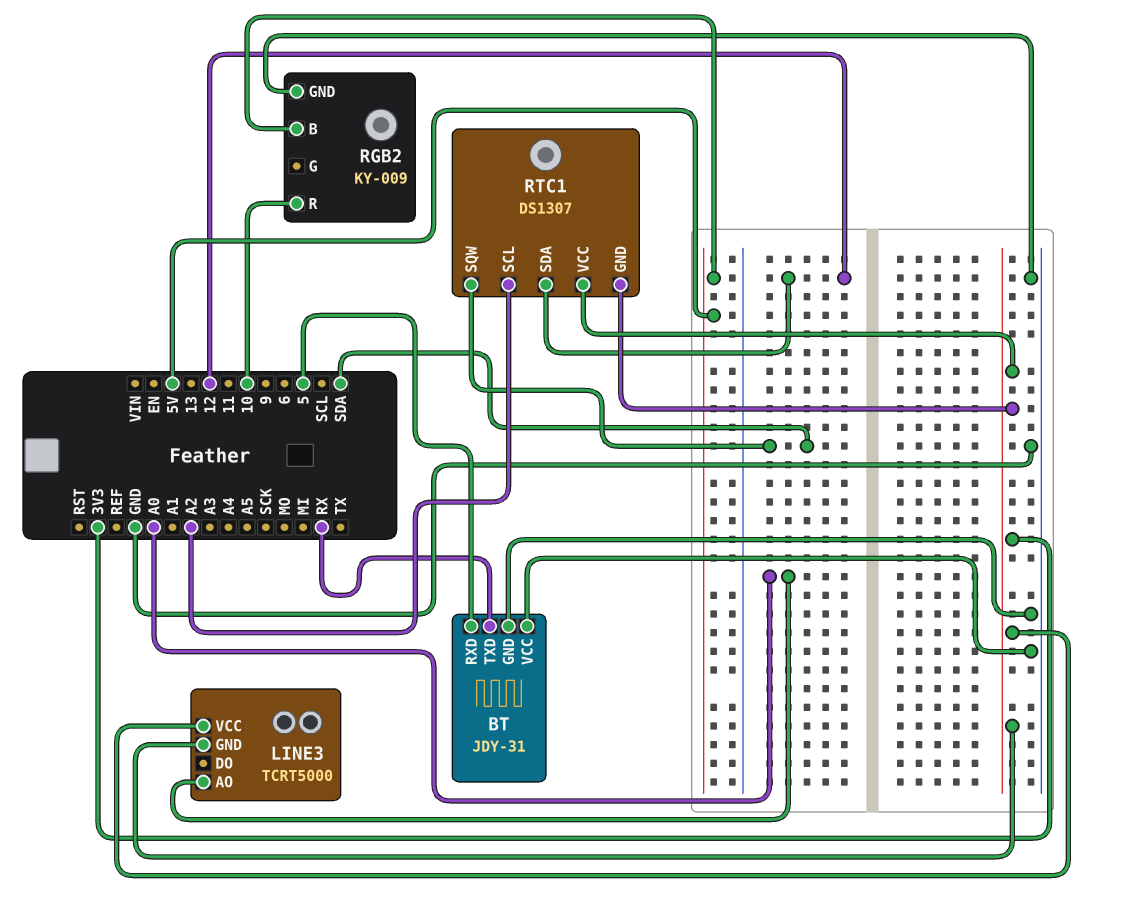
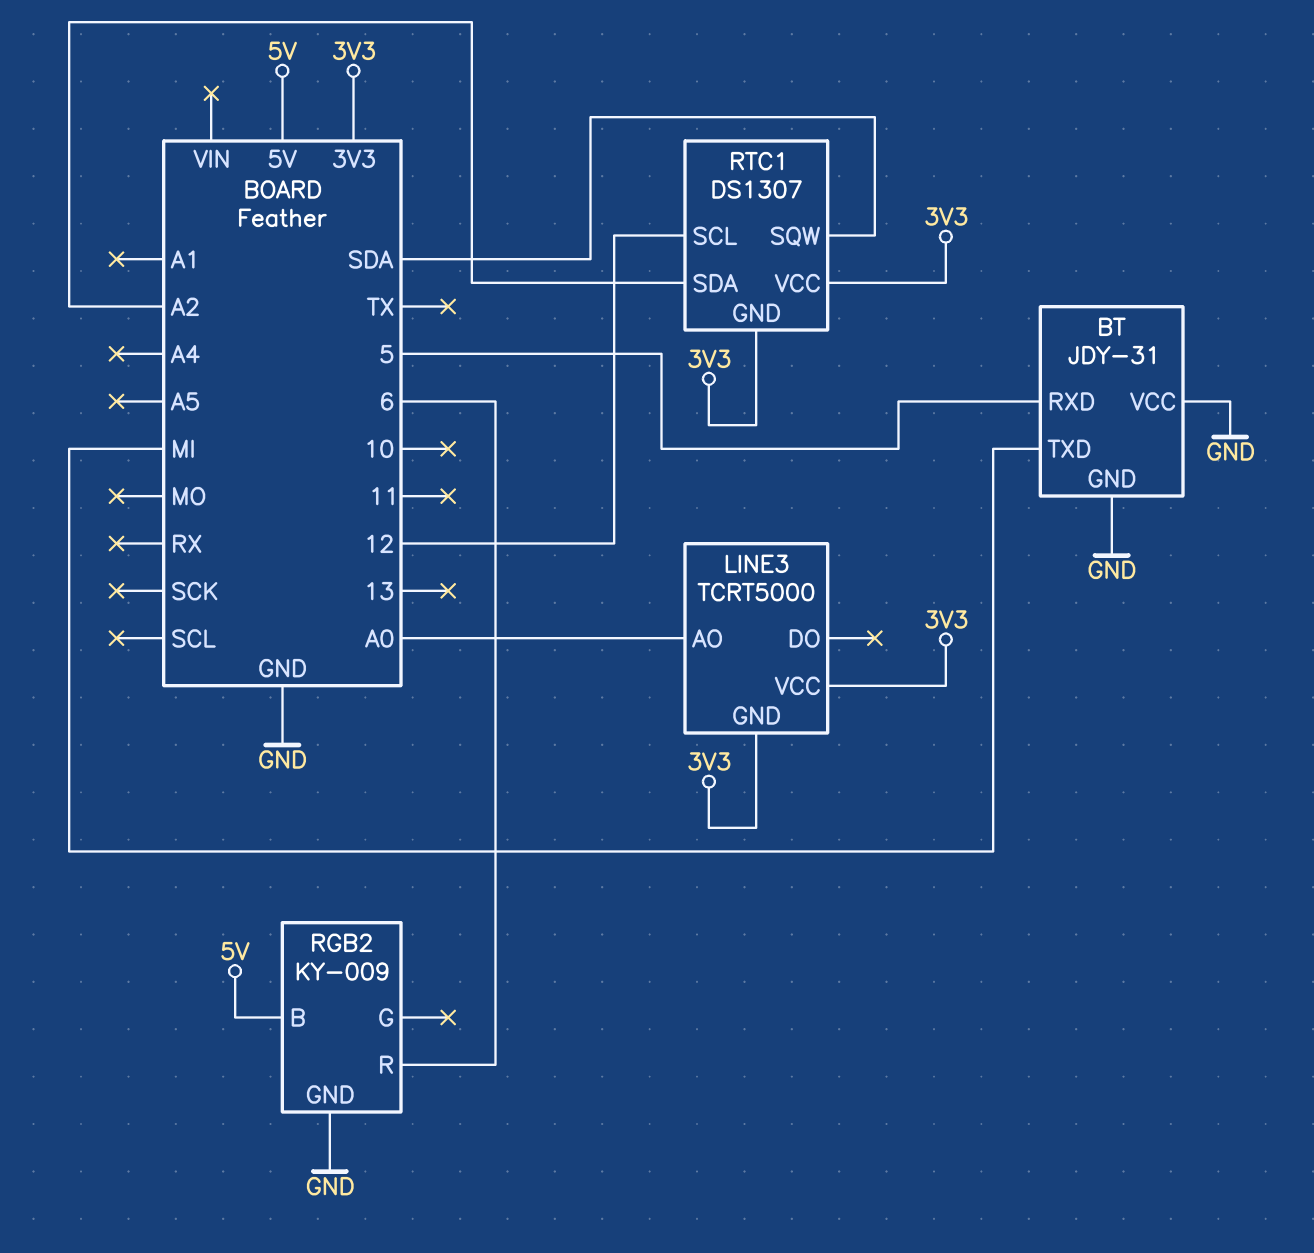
BT pin TXD: RX -> MI
RGB2 pin R: 10 -> 6
RTC1 pin SCL: A2 -> 12
RTC1 pin SDA: 12 -> A2

